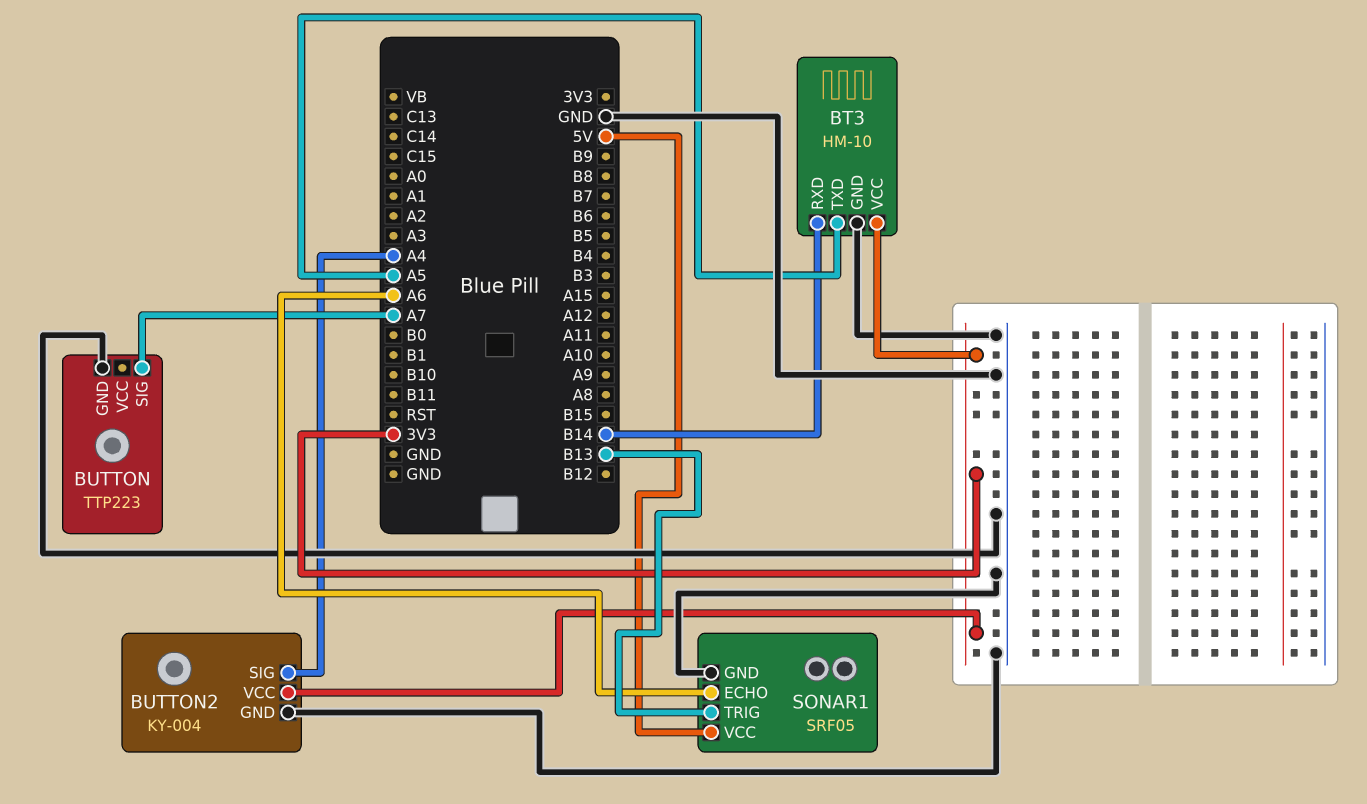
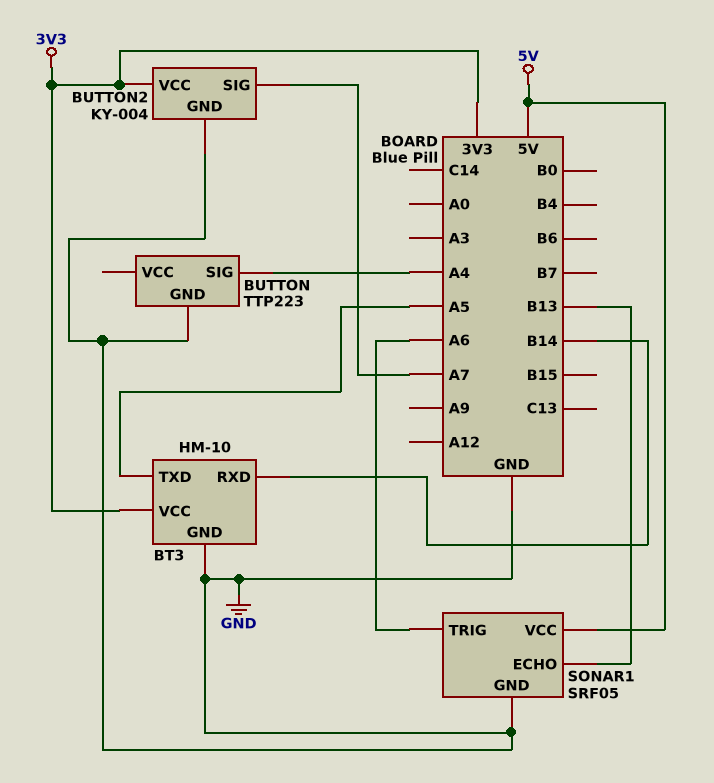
BUTTON pin SIG: A7 -> A4
BUTTON2 pin SIG: A4 -> A7
SONAR1 pin ECHO: A6 -> B13
SONAR1 pin TRIG: B13 -> A6

